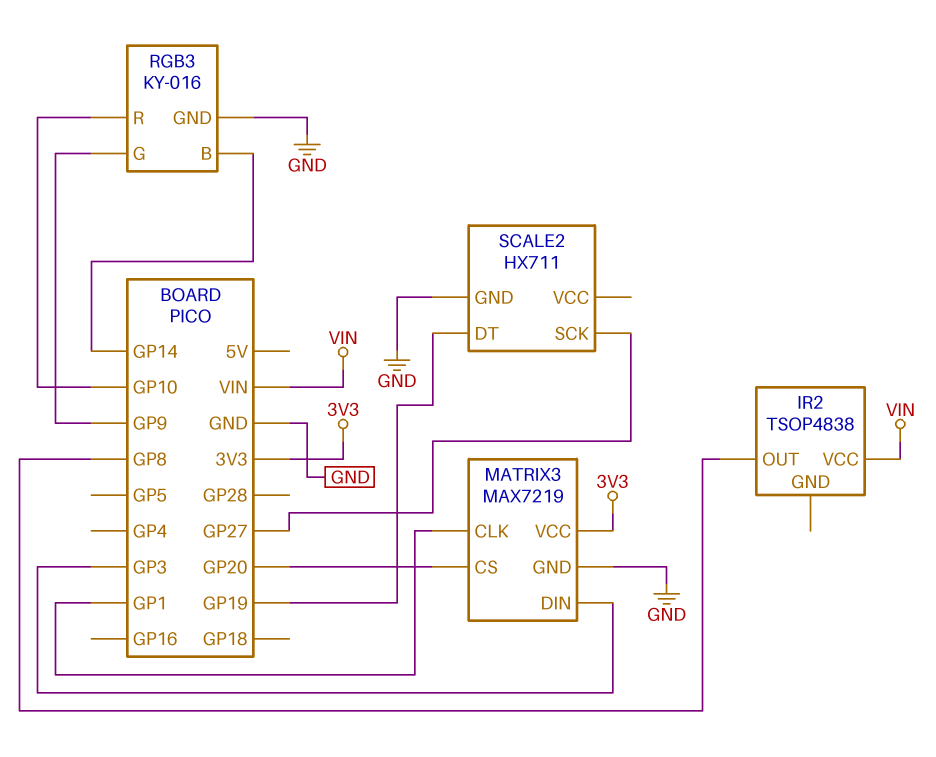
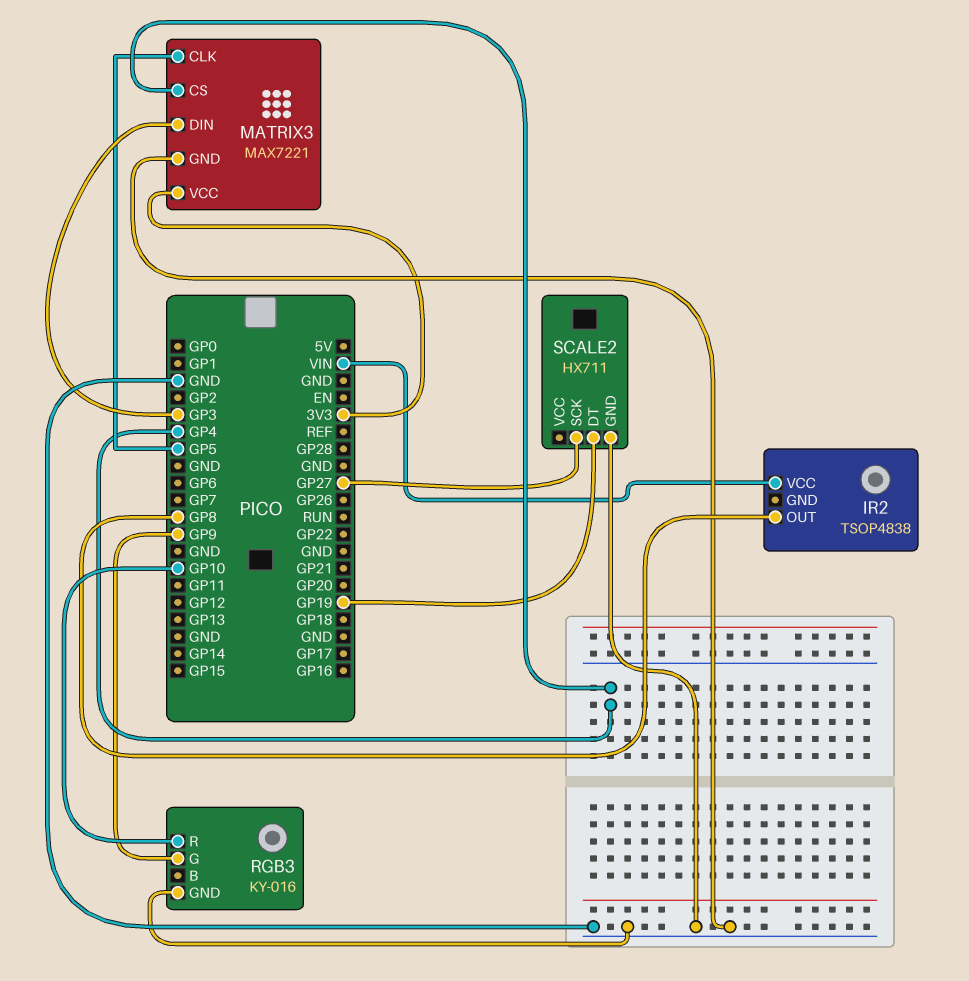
MATRIX3: MAX7219 -> MAX7221
MATRIX3 pin CLK: GP1 -> GP5
MATRIX3 pin CS: GP20 -> GP4
RGB3 pin B: GP14 -> none

